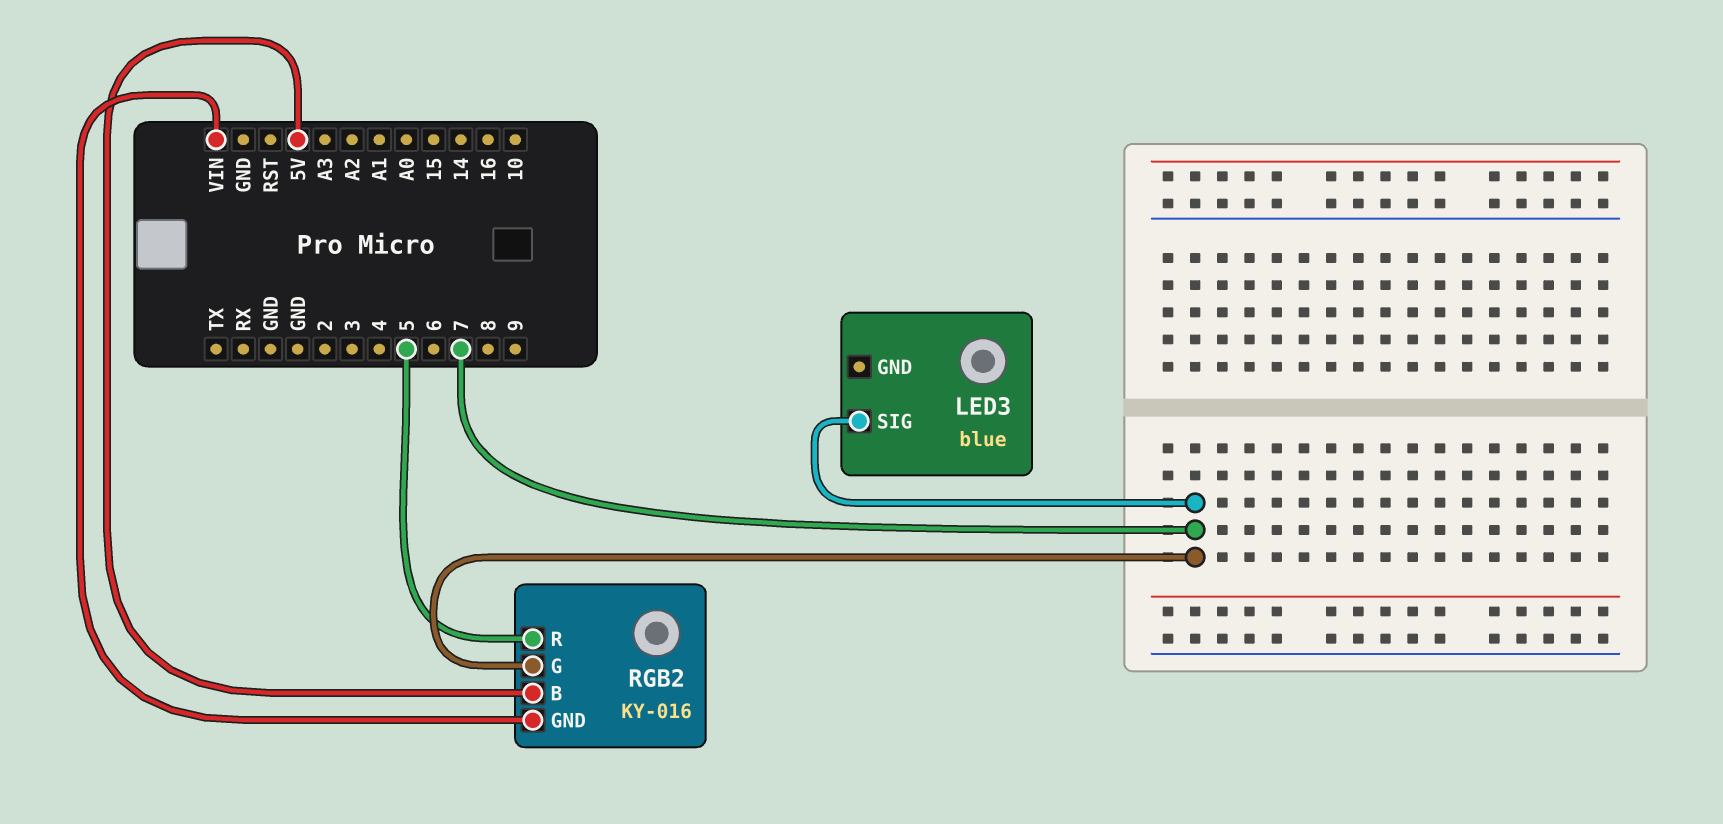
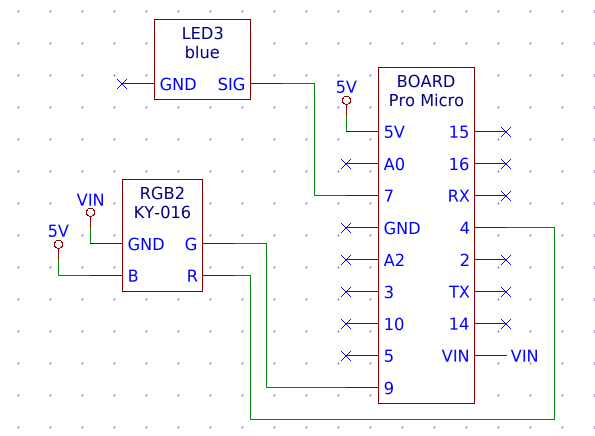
RGB2 pin G: 7 -> 9
RGB2 pin R: 5 -> 4

